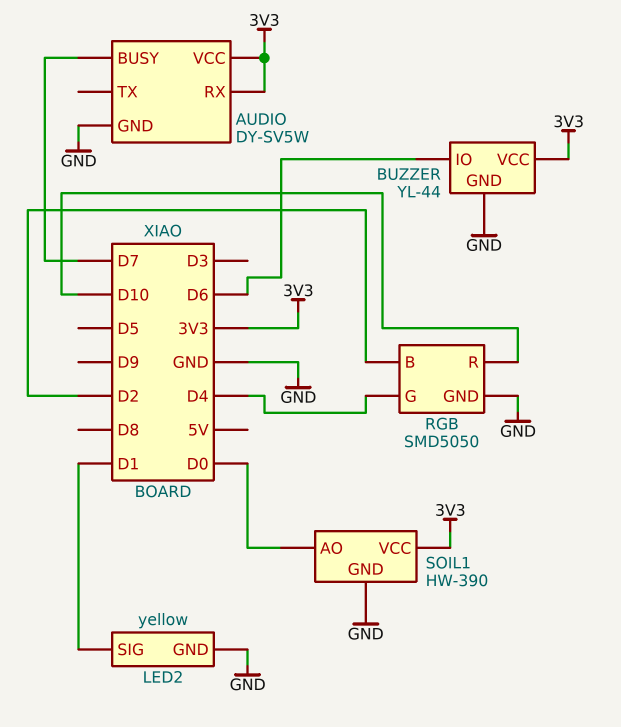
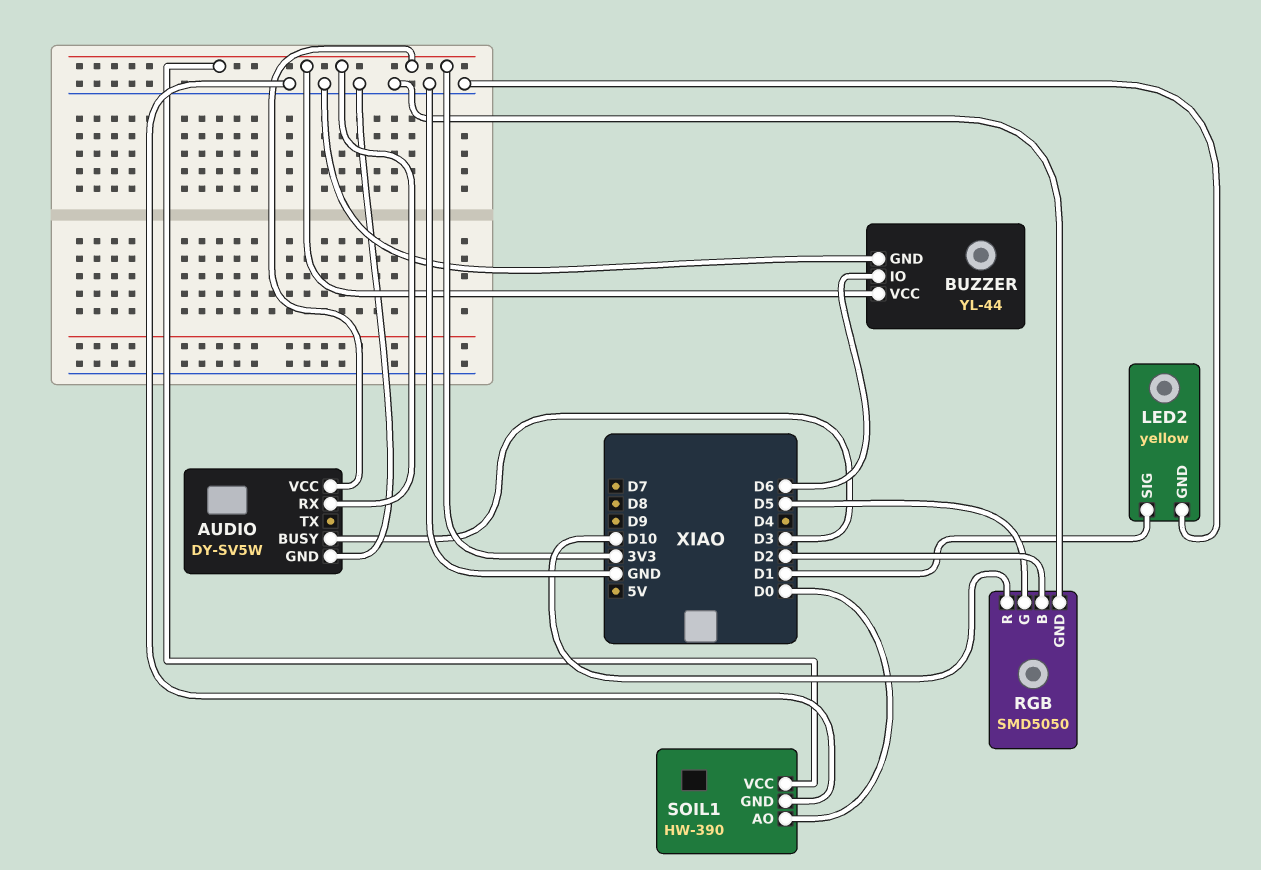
AUDIO pin BUSY: D7 -> D3
RGB pin G: D4 -> D5

